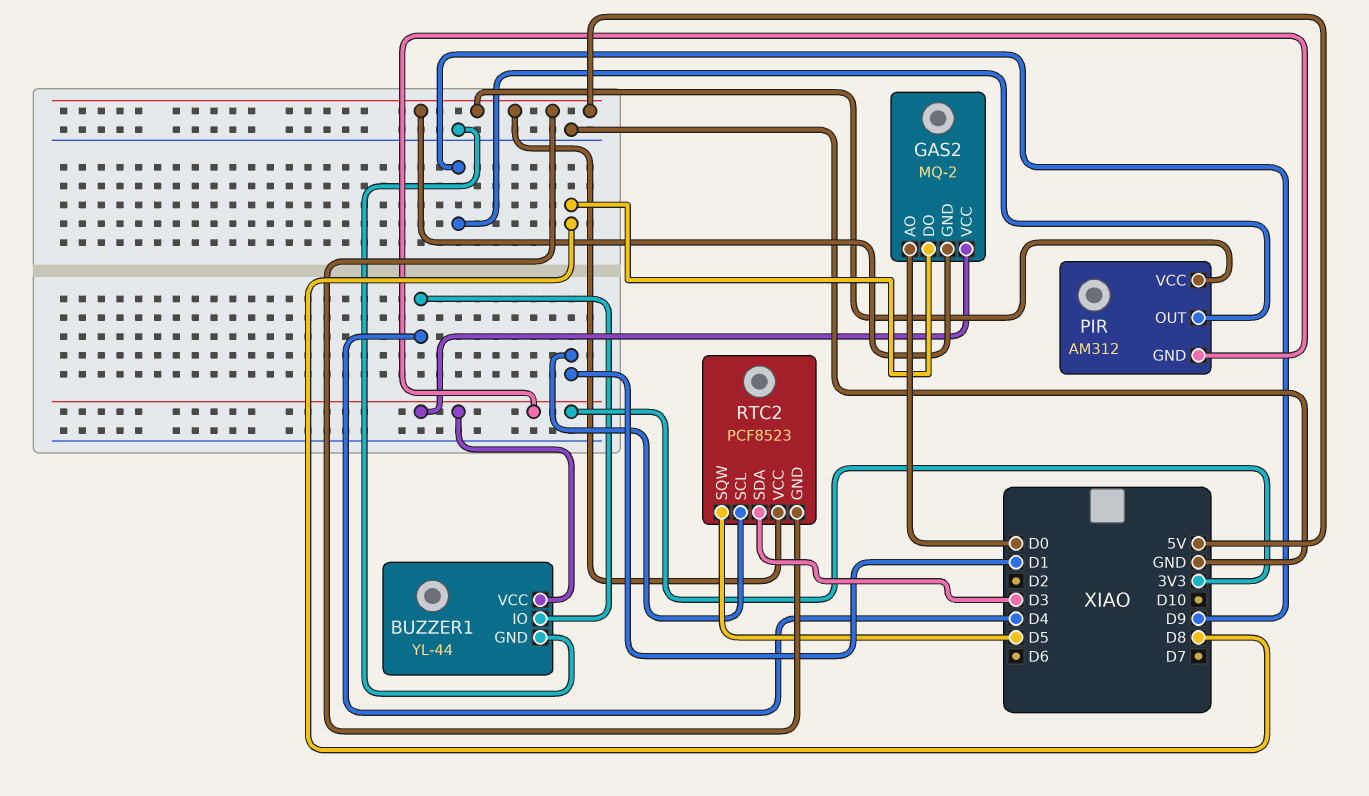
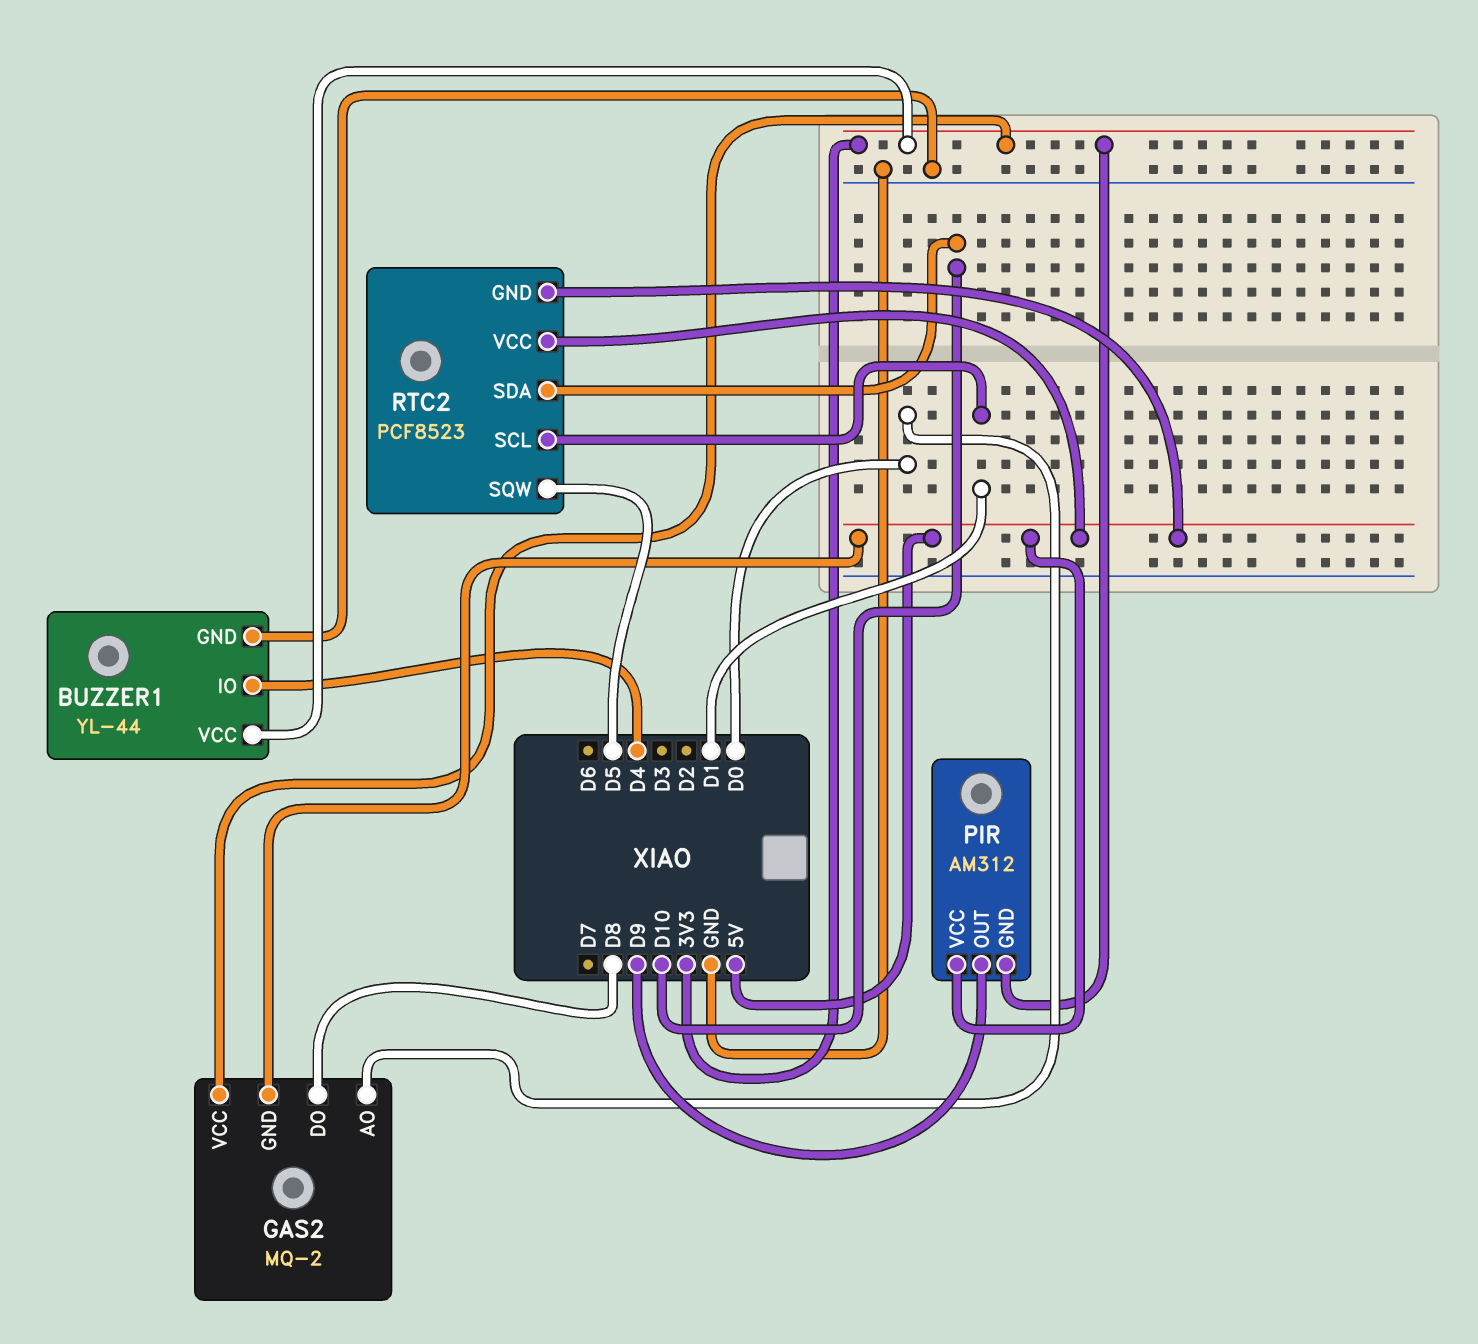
RTC2 pin SDA: D3 -> D10

